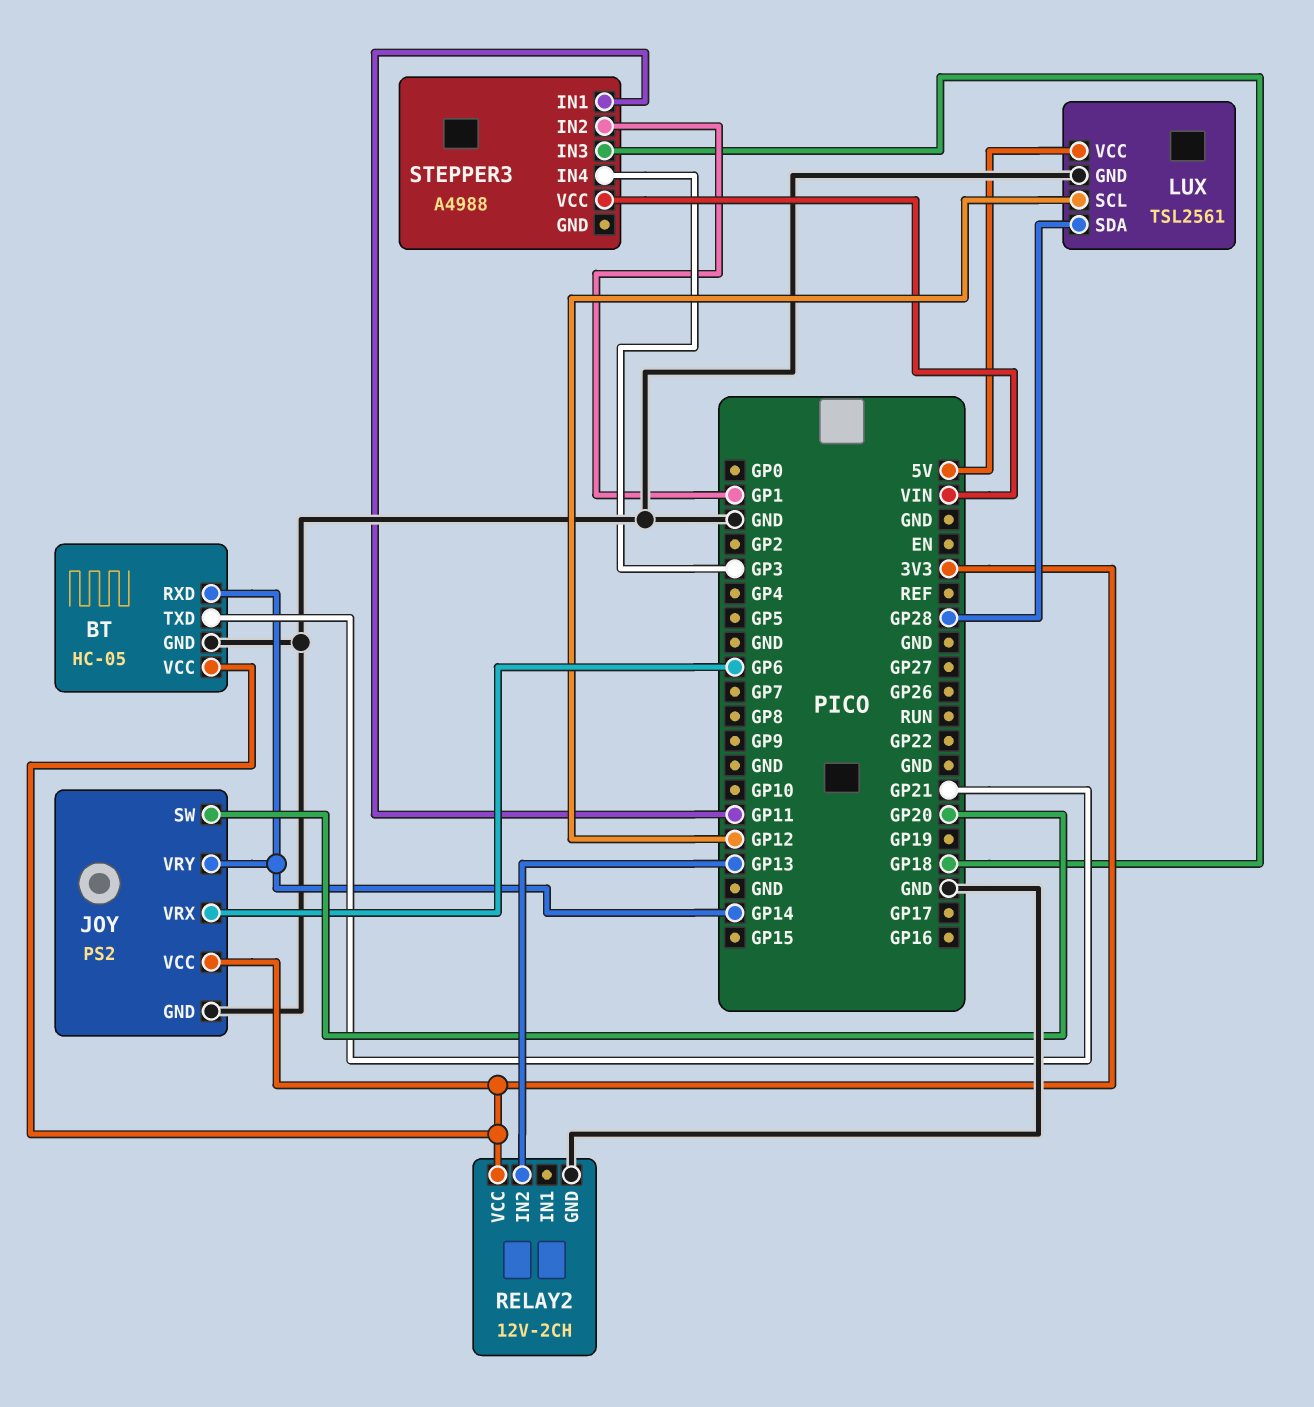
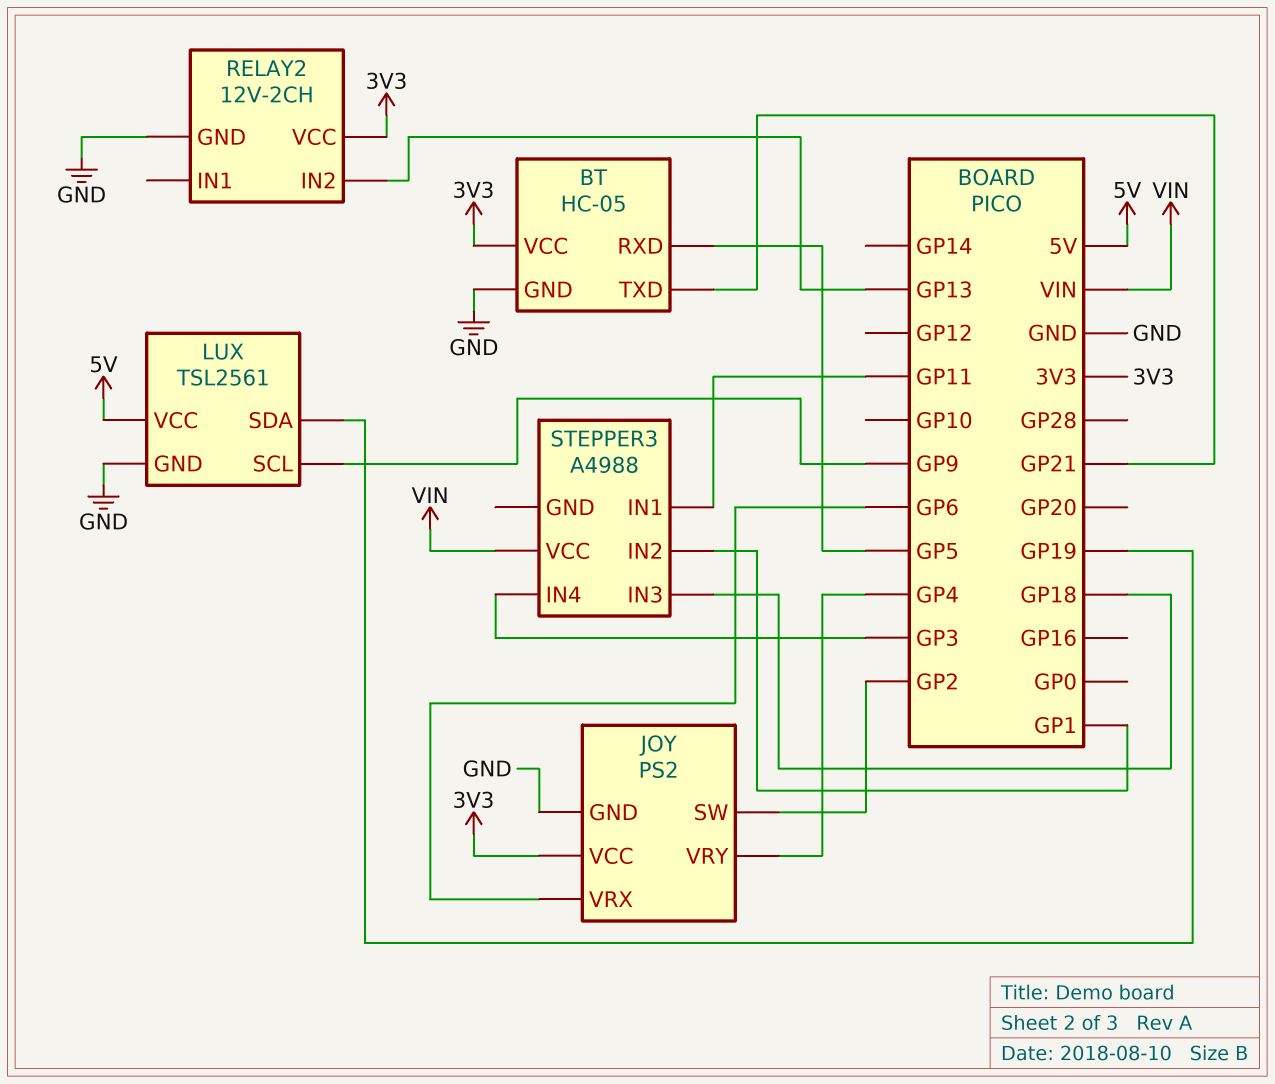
BT pin RXD: GP14 -> GP5
JOY pin SW: GP20 -> GP2
JOY pin VRY: GP14 -> GP4
LUX pin SCL: GP12 -> GP9
LUX pin SDA: GP28 -> GP19

